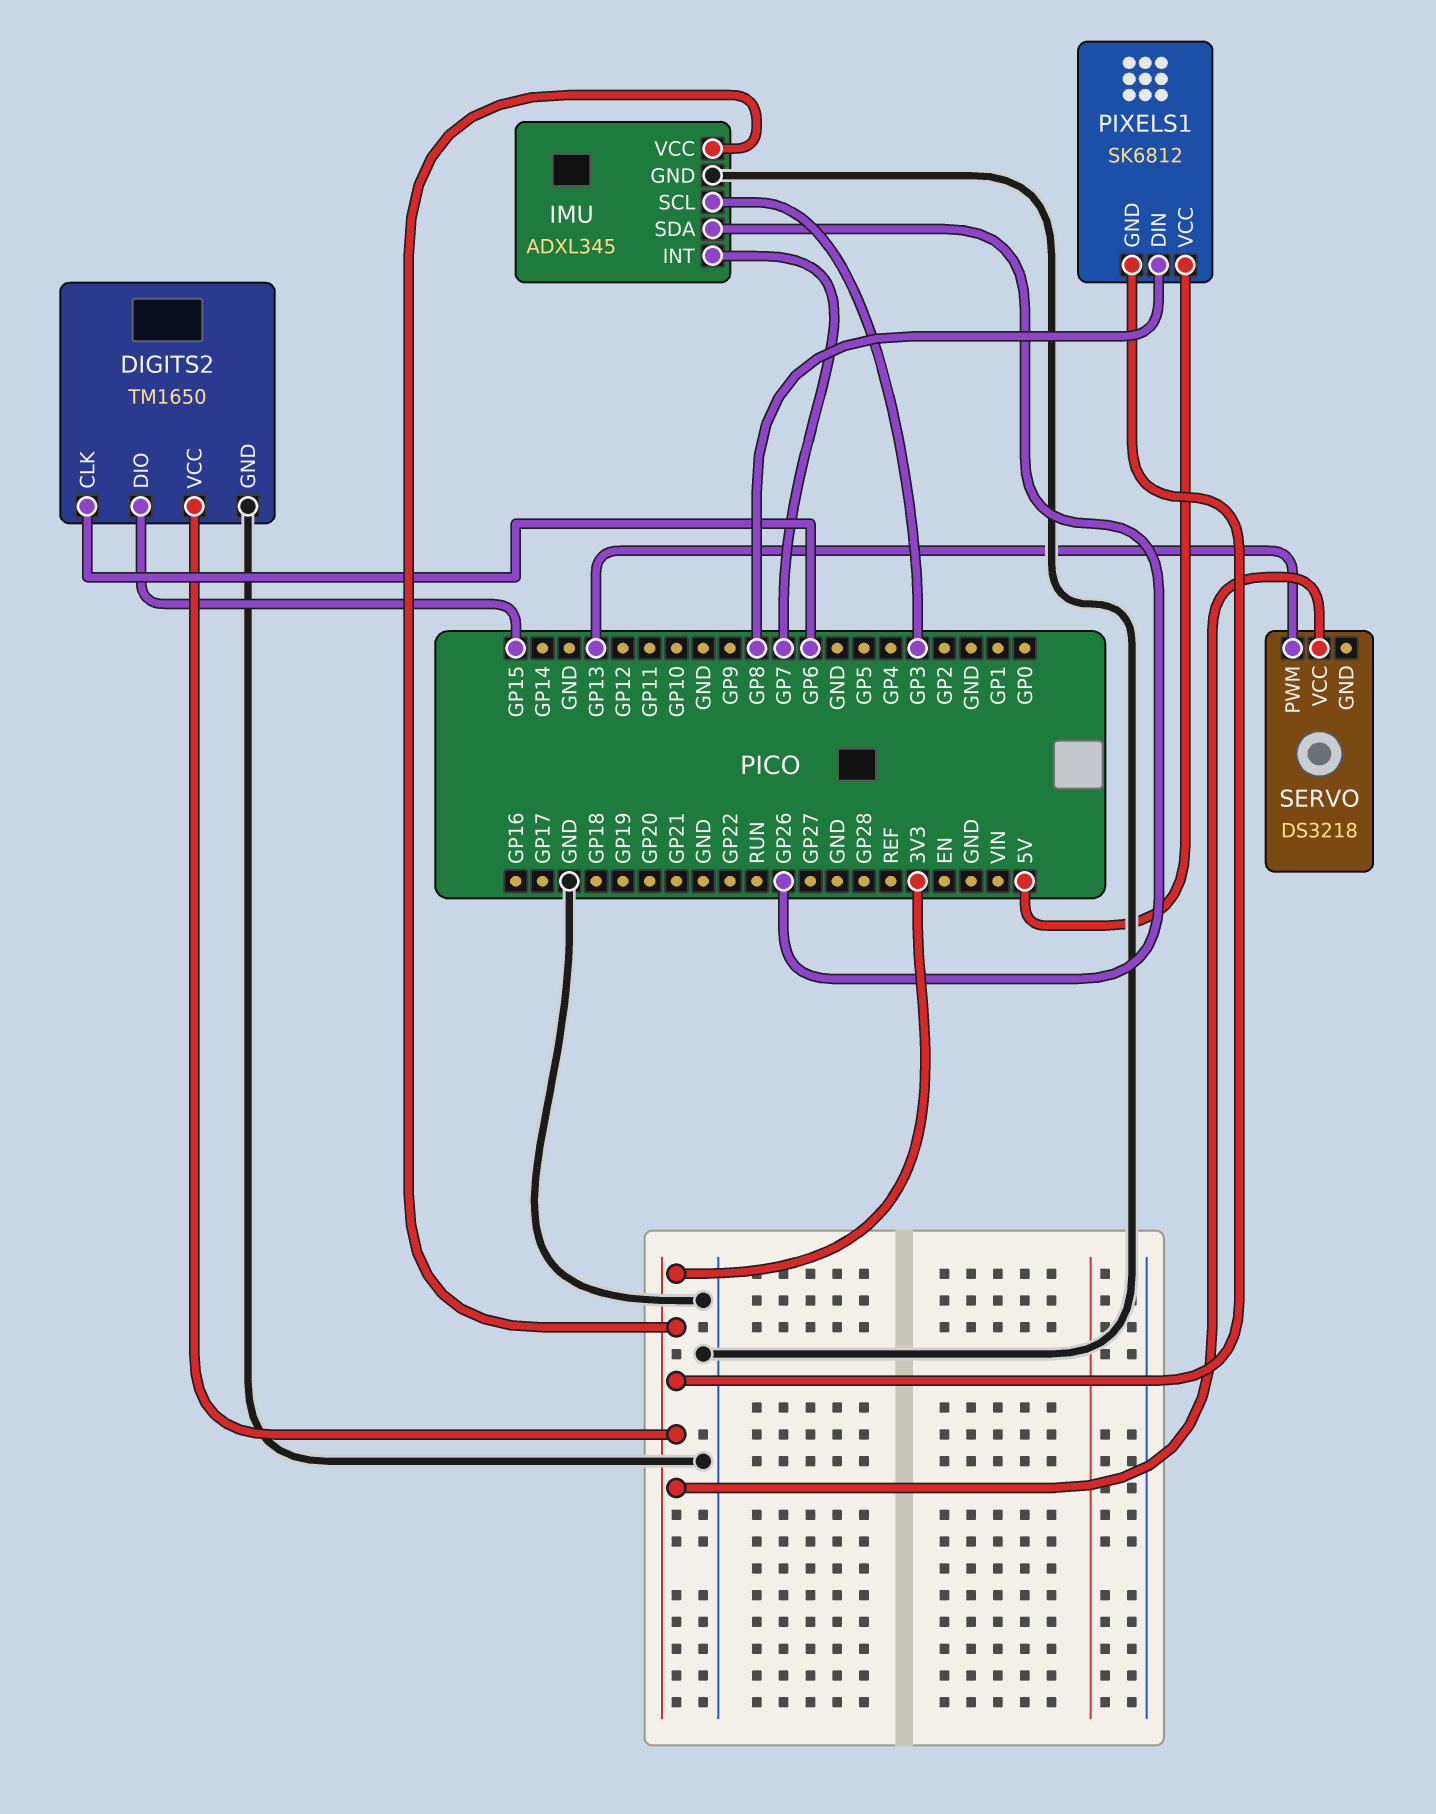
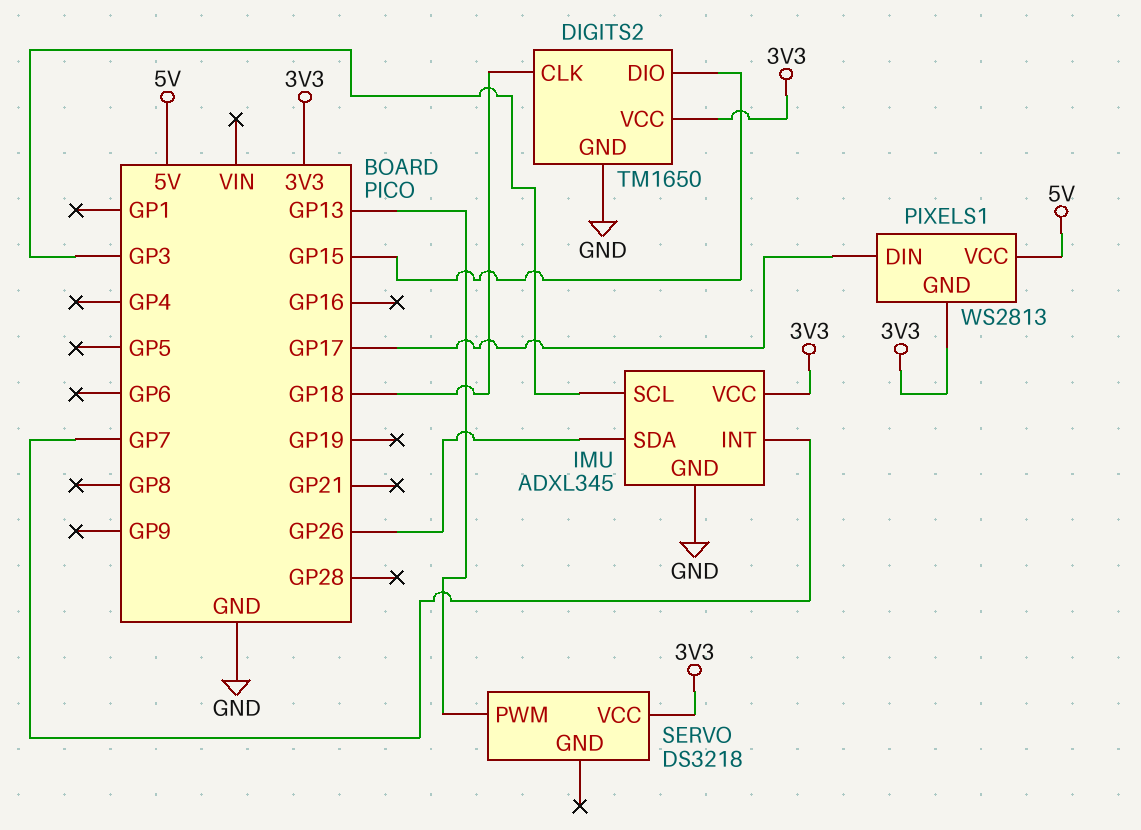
DIGITS2 pin CLK: GP6 -> GP18
PIXELS1: SK6812 -> WS2813
PIXELS1 pin DIN: GP8 -> GP17

